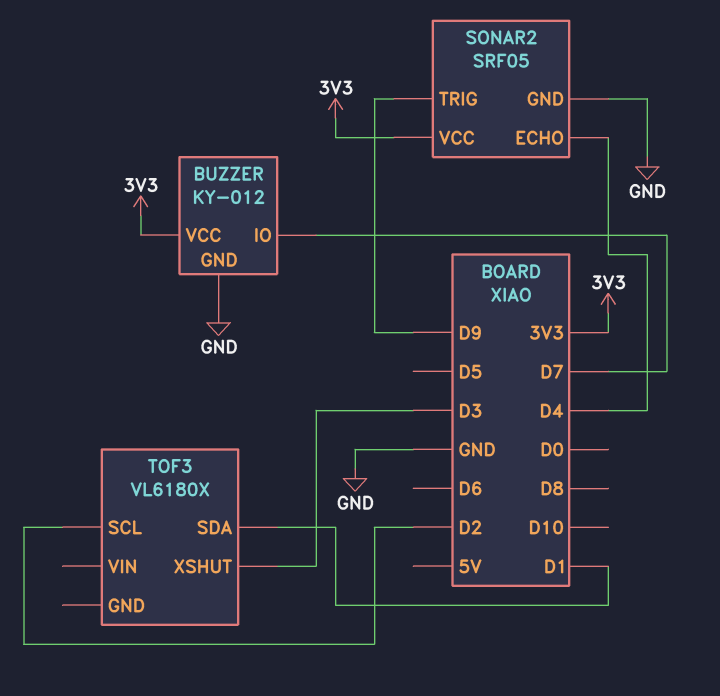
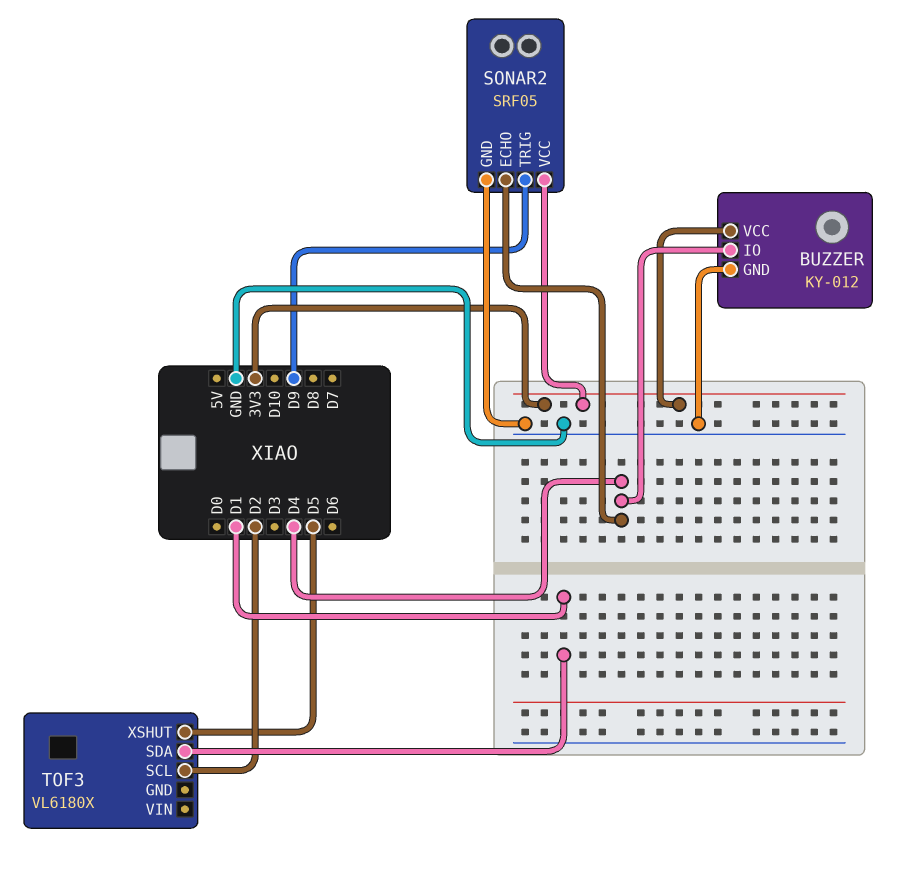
BUZZER pin IO: D7 -> D4
TOF3 pin XSHUT: D3 -> D5

